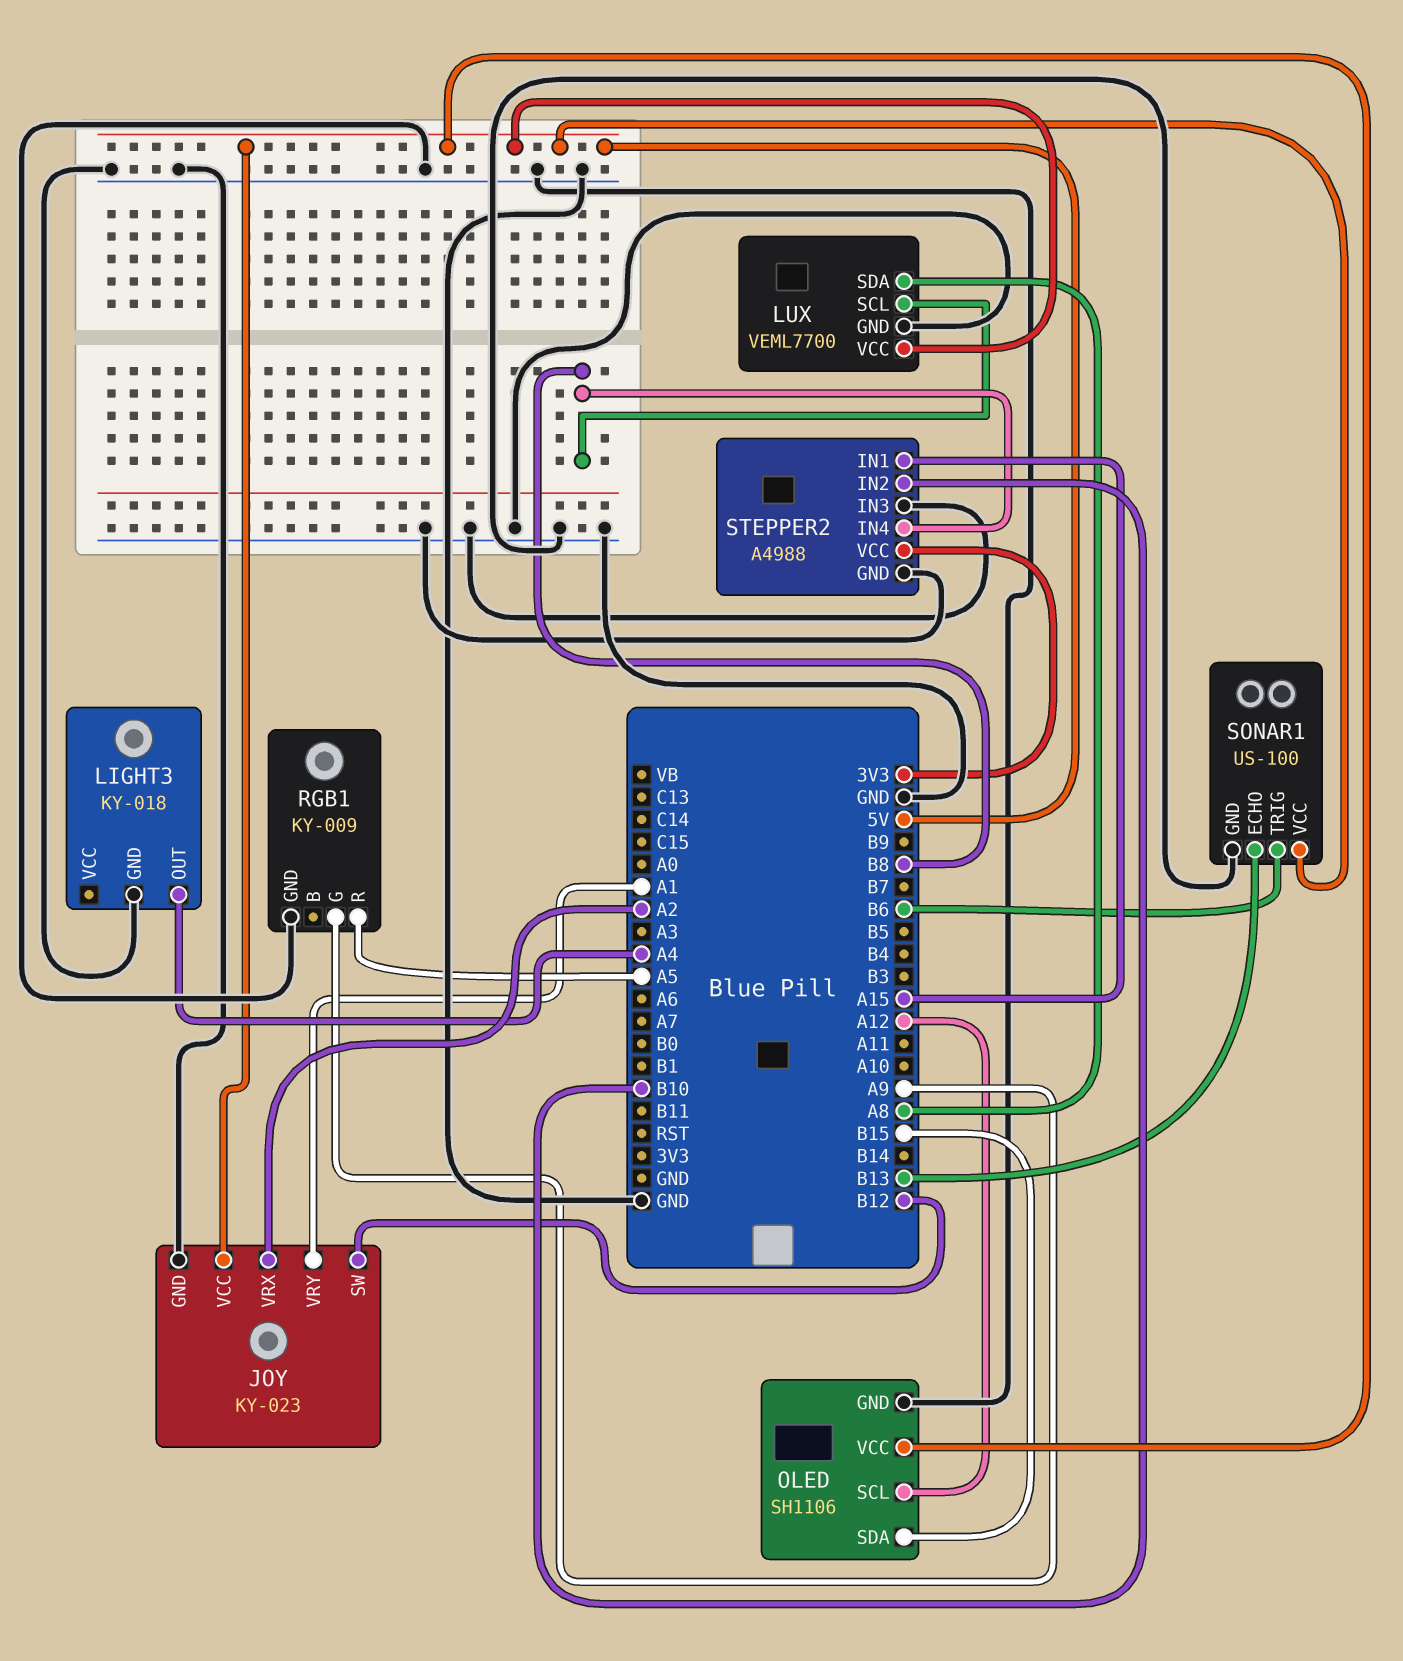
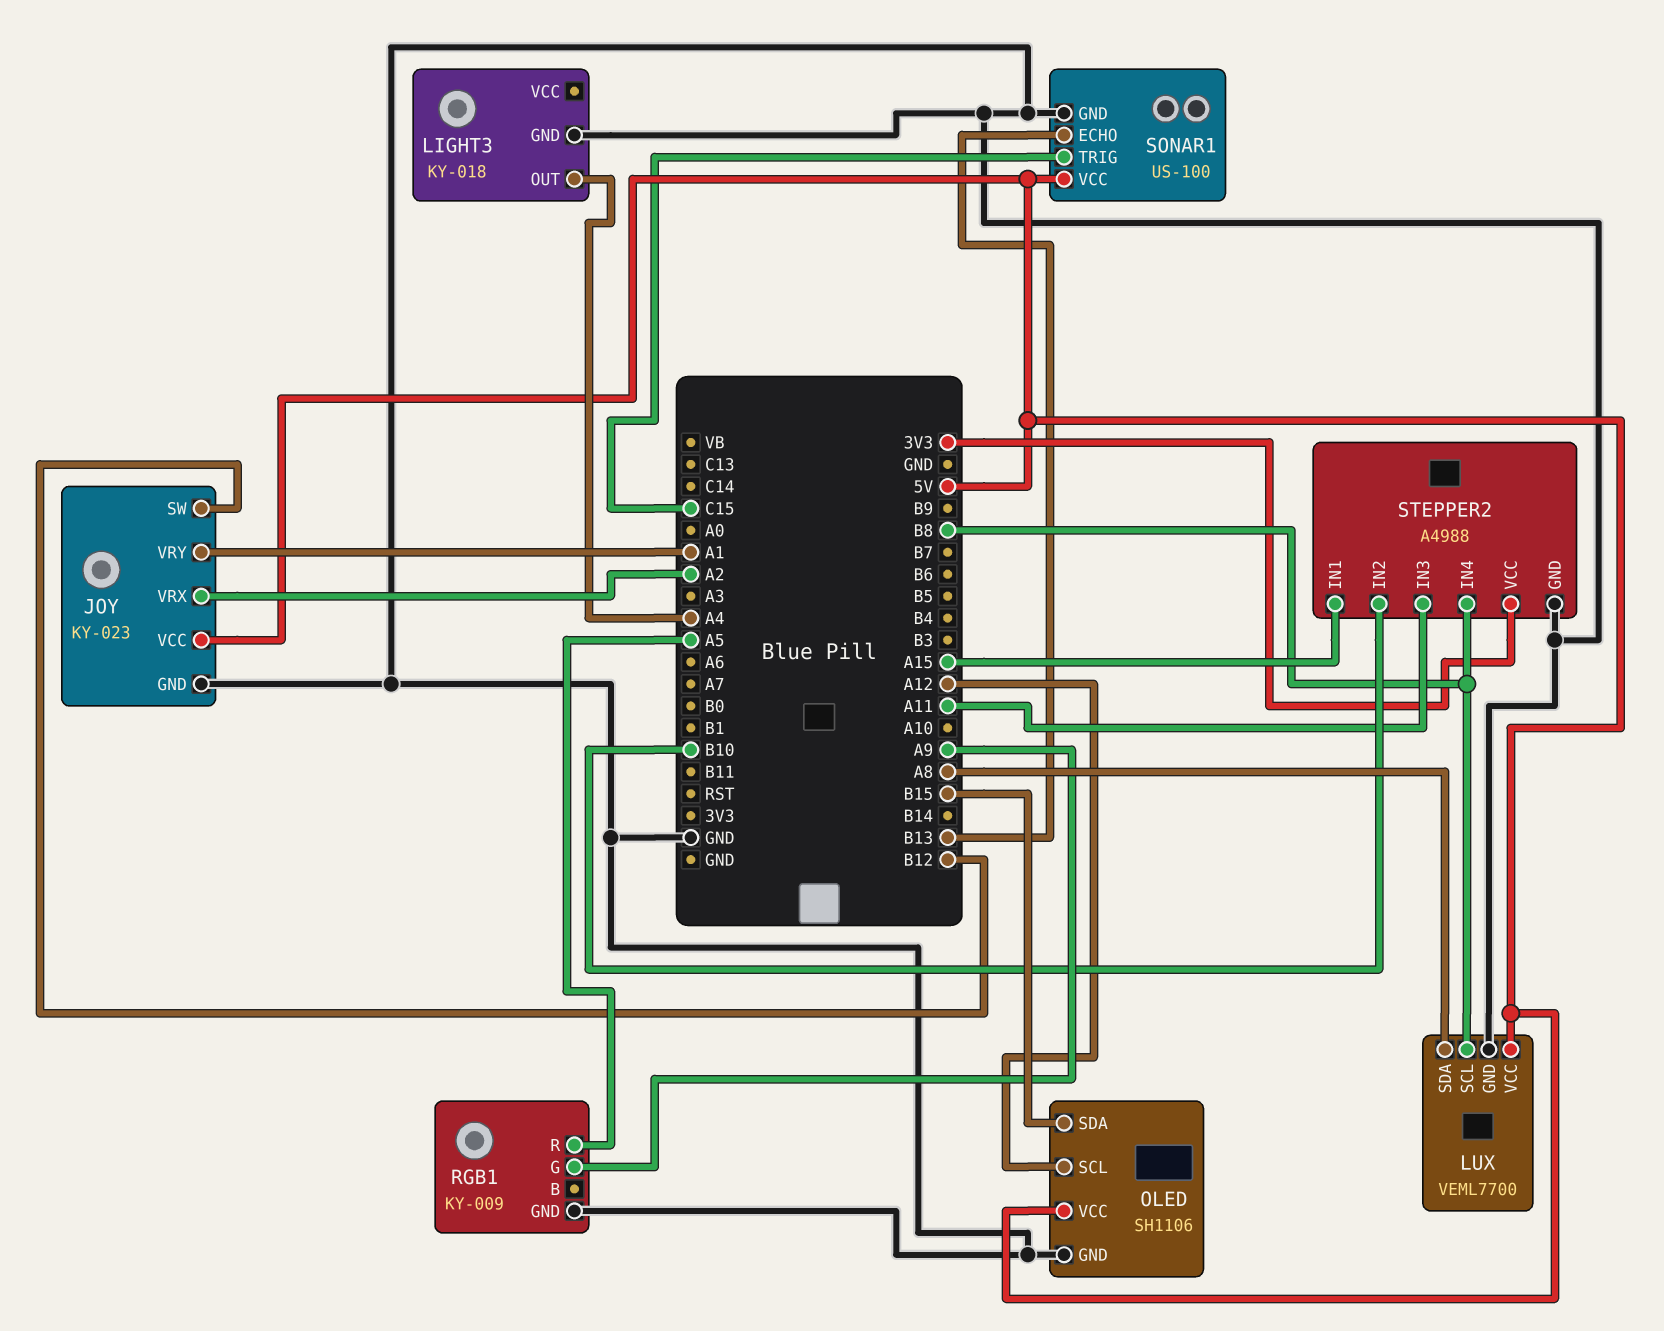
SONAR1 pin TRIG: B6 -> C15
STEPPER2 pin IN3: GND -> A11

